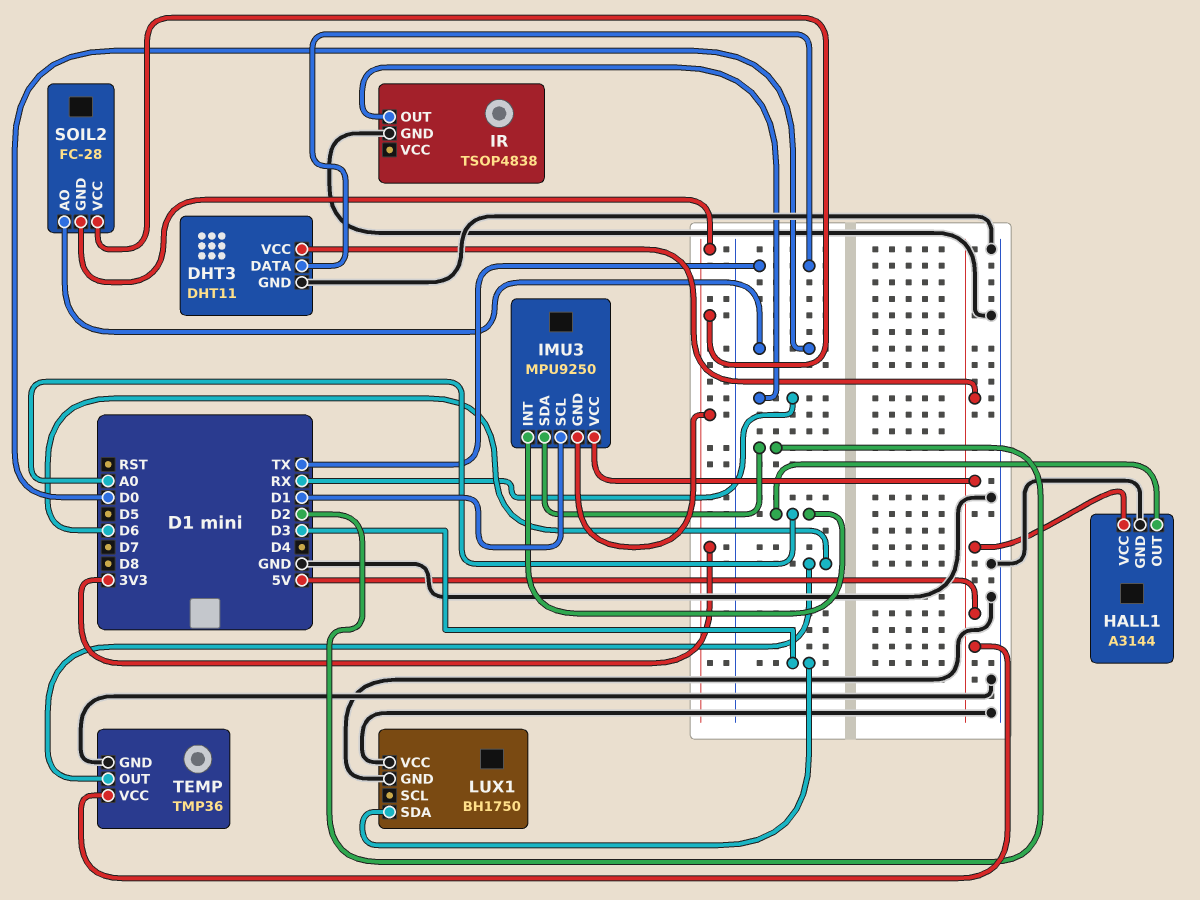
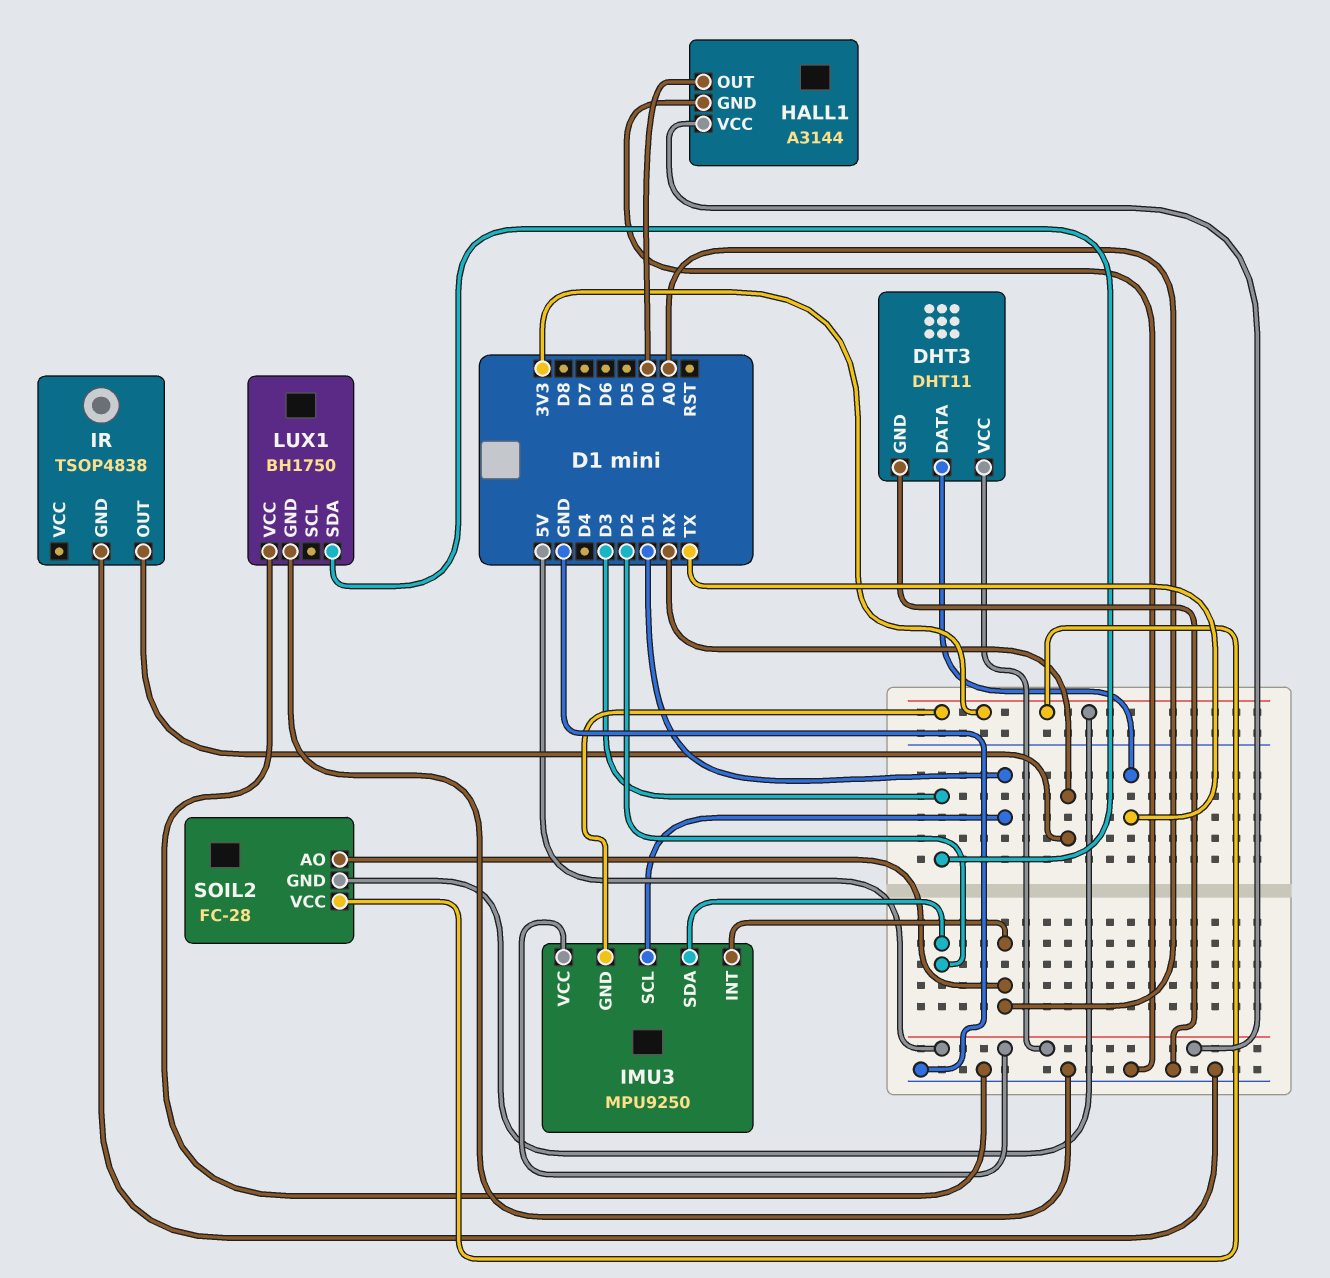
HALL1 pin OUT: A0 -> D0
SOIL2 pin AO: D0 -> A0
TEMP: TMP36 -> none
TEMP pin GND: GND -> none
TEMP pin OUT: D6 -> none
TEMP pin VCC: 5V -> none

